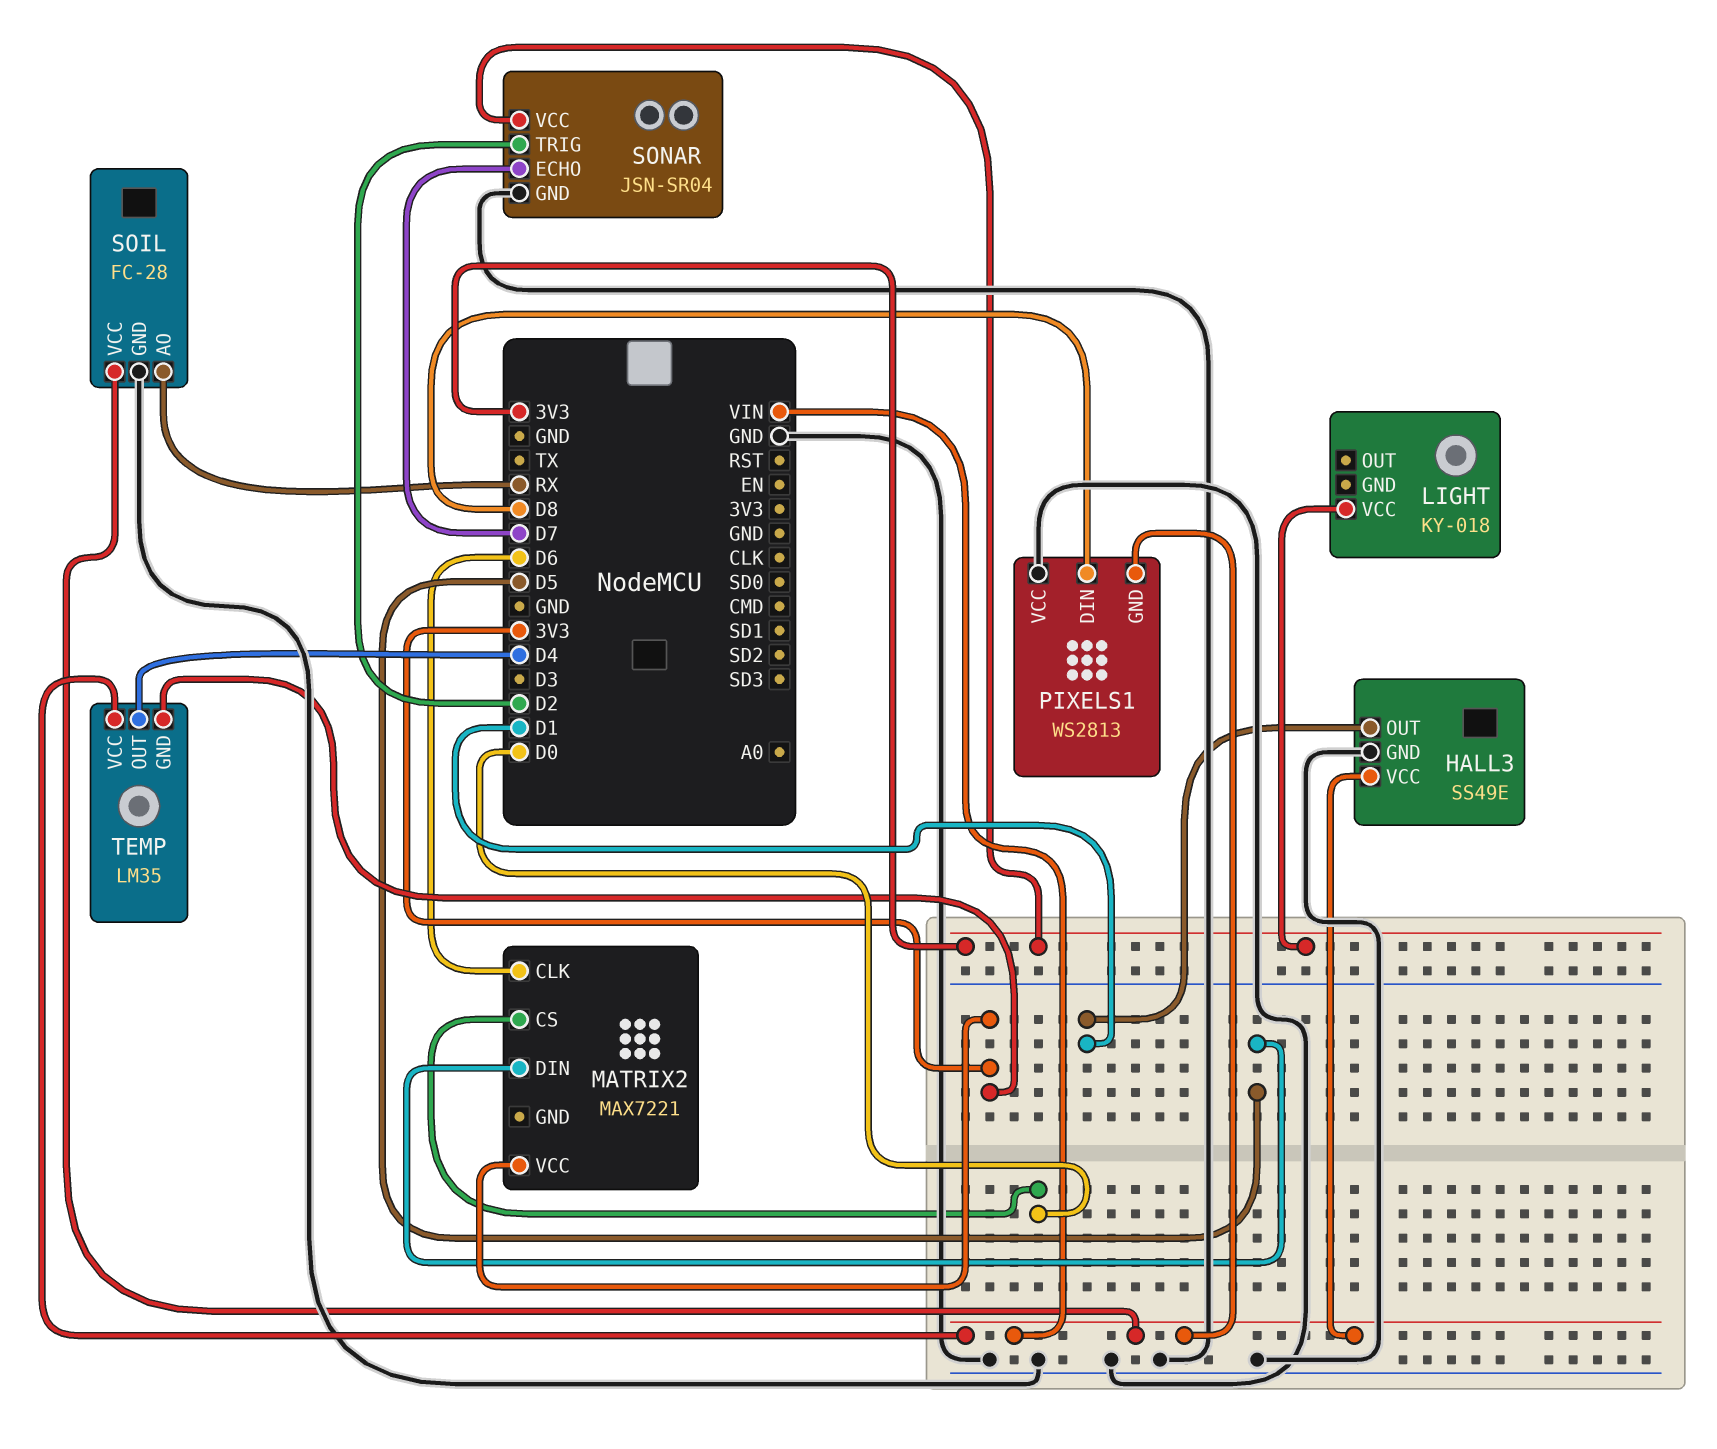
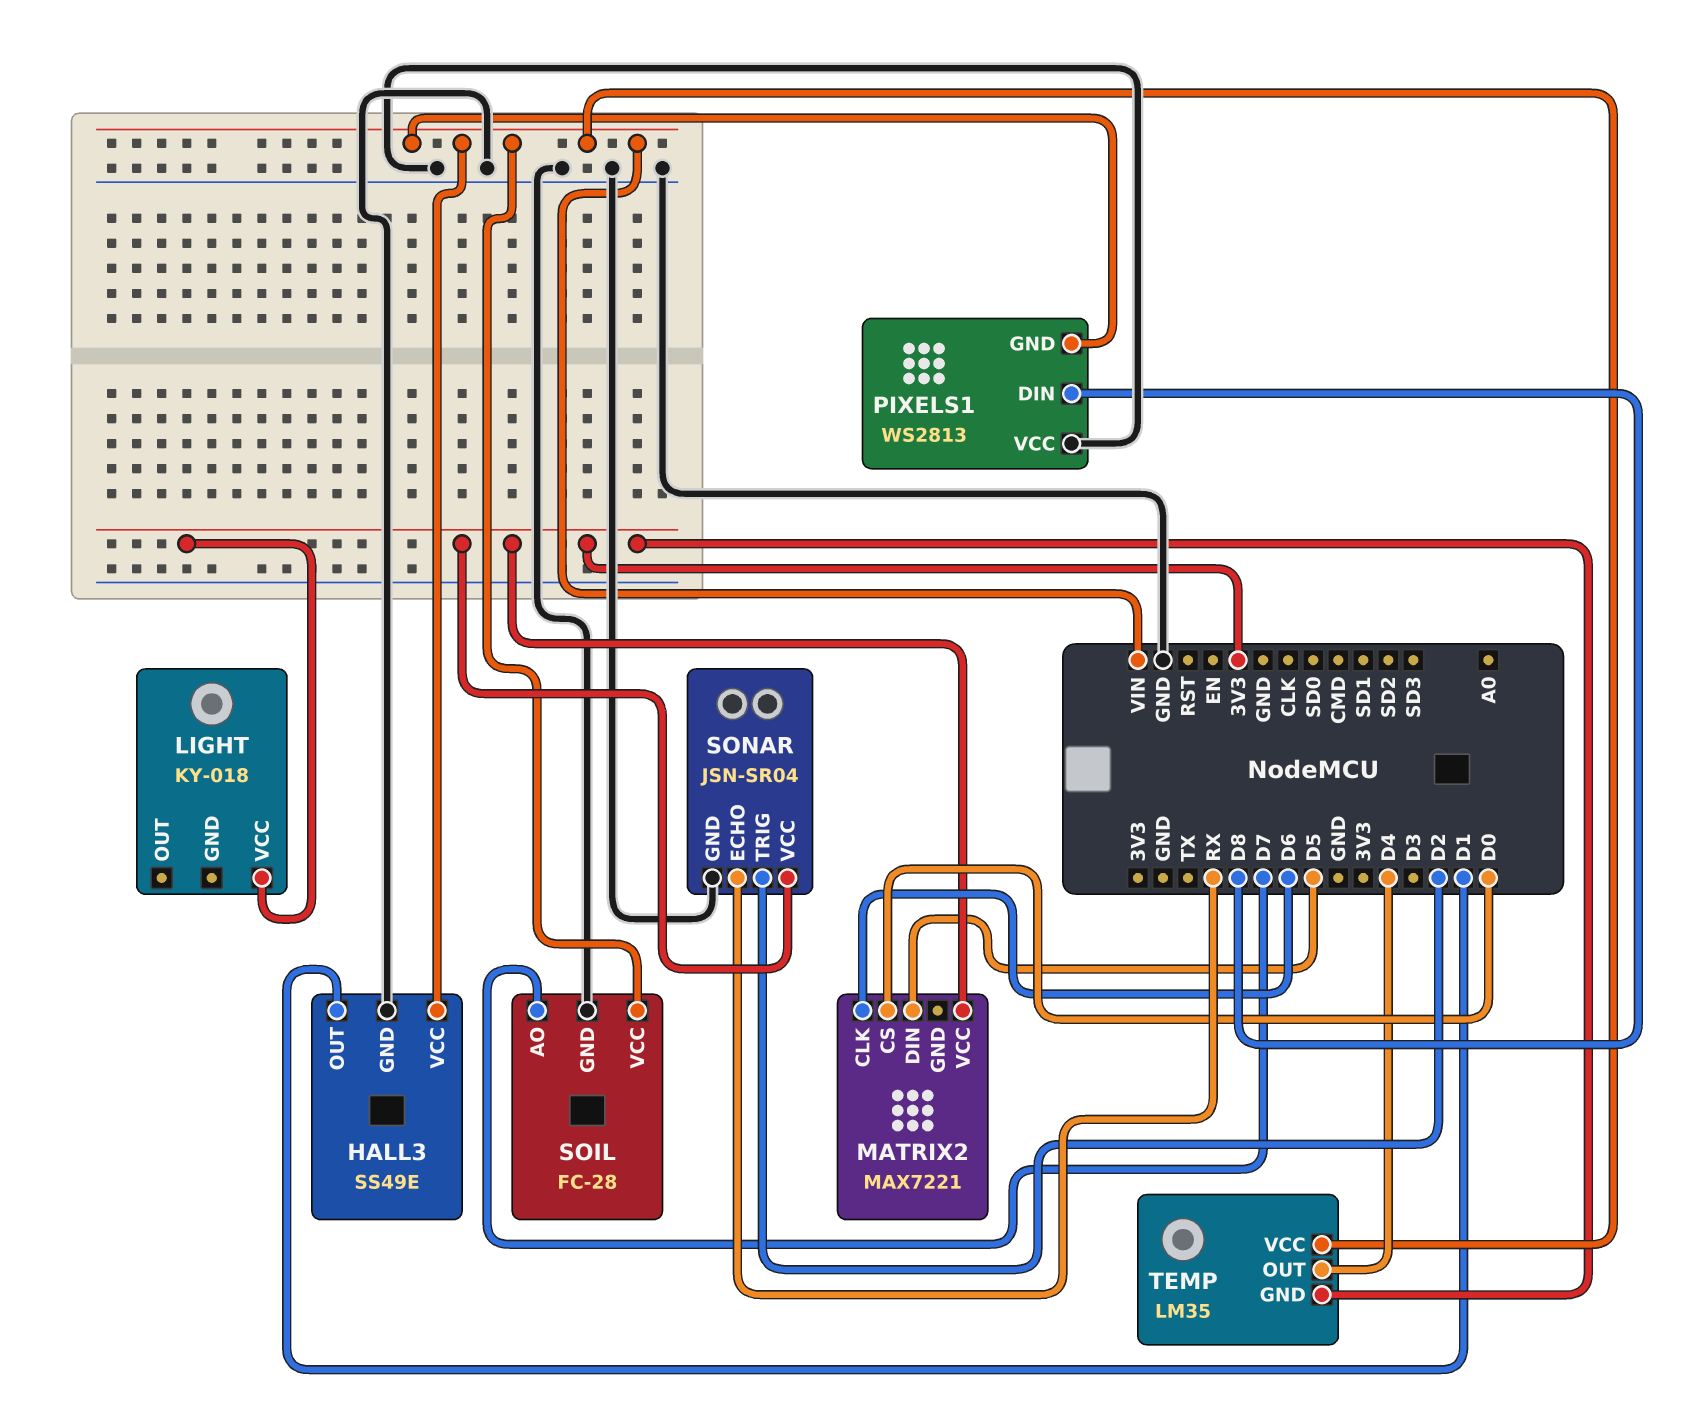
SOIL pin AO: RX -> D7
SONAR pin ECHO: D7 -> RX

